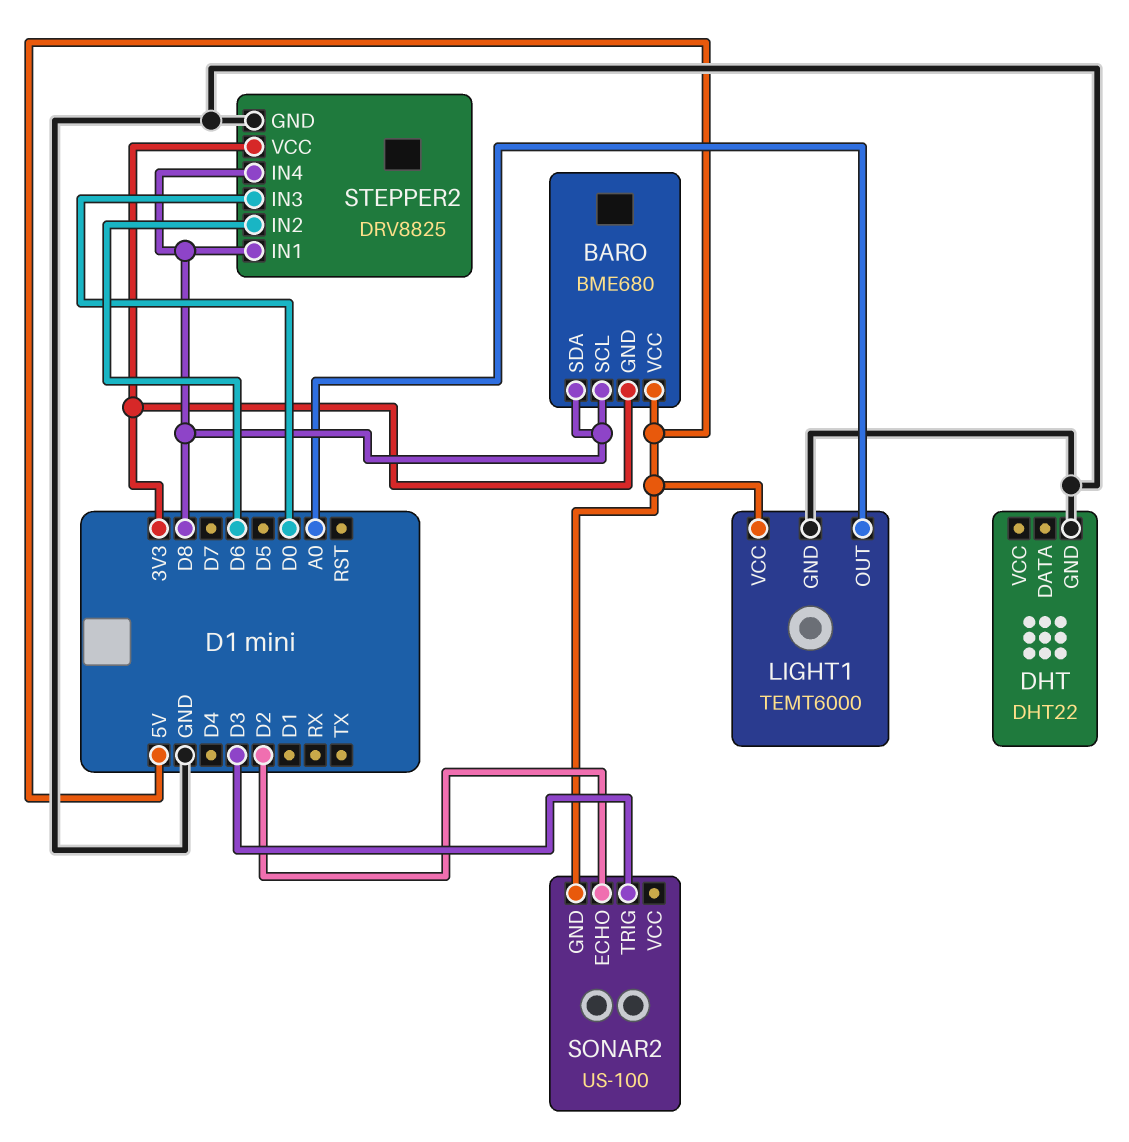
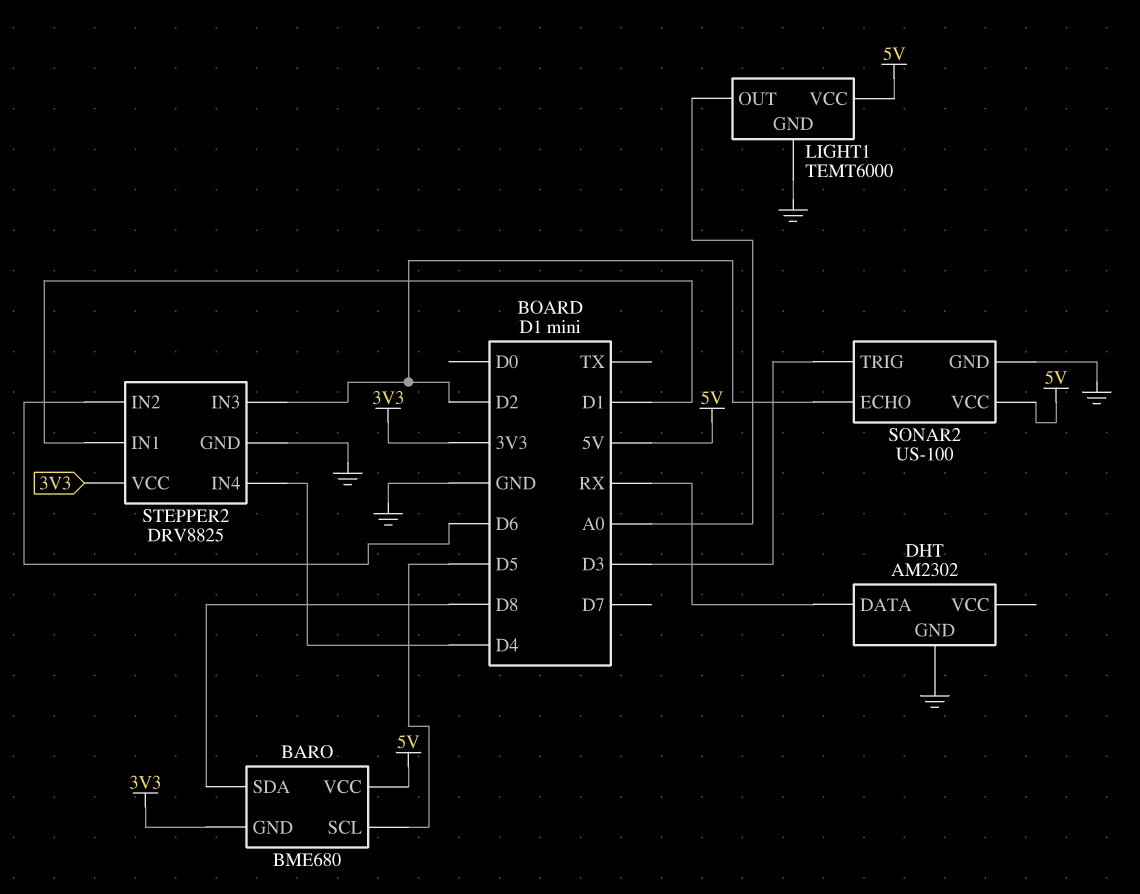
BARO pin SCL: D8 -> D5
DHT: DHT22 -> AM2302
DHT pin DATA: none -> RX
SONAR2 pin GND: 5V -> GND
SONAR2 pin VCC: none -> 5V
STEPPER2 pin IN1: D8 -> D1
STEPPER2 pin IN3: D0 -> D2
STEPPER2 pin IN4: D8 -> D4

